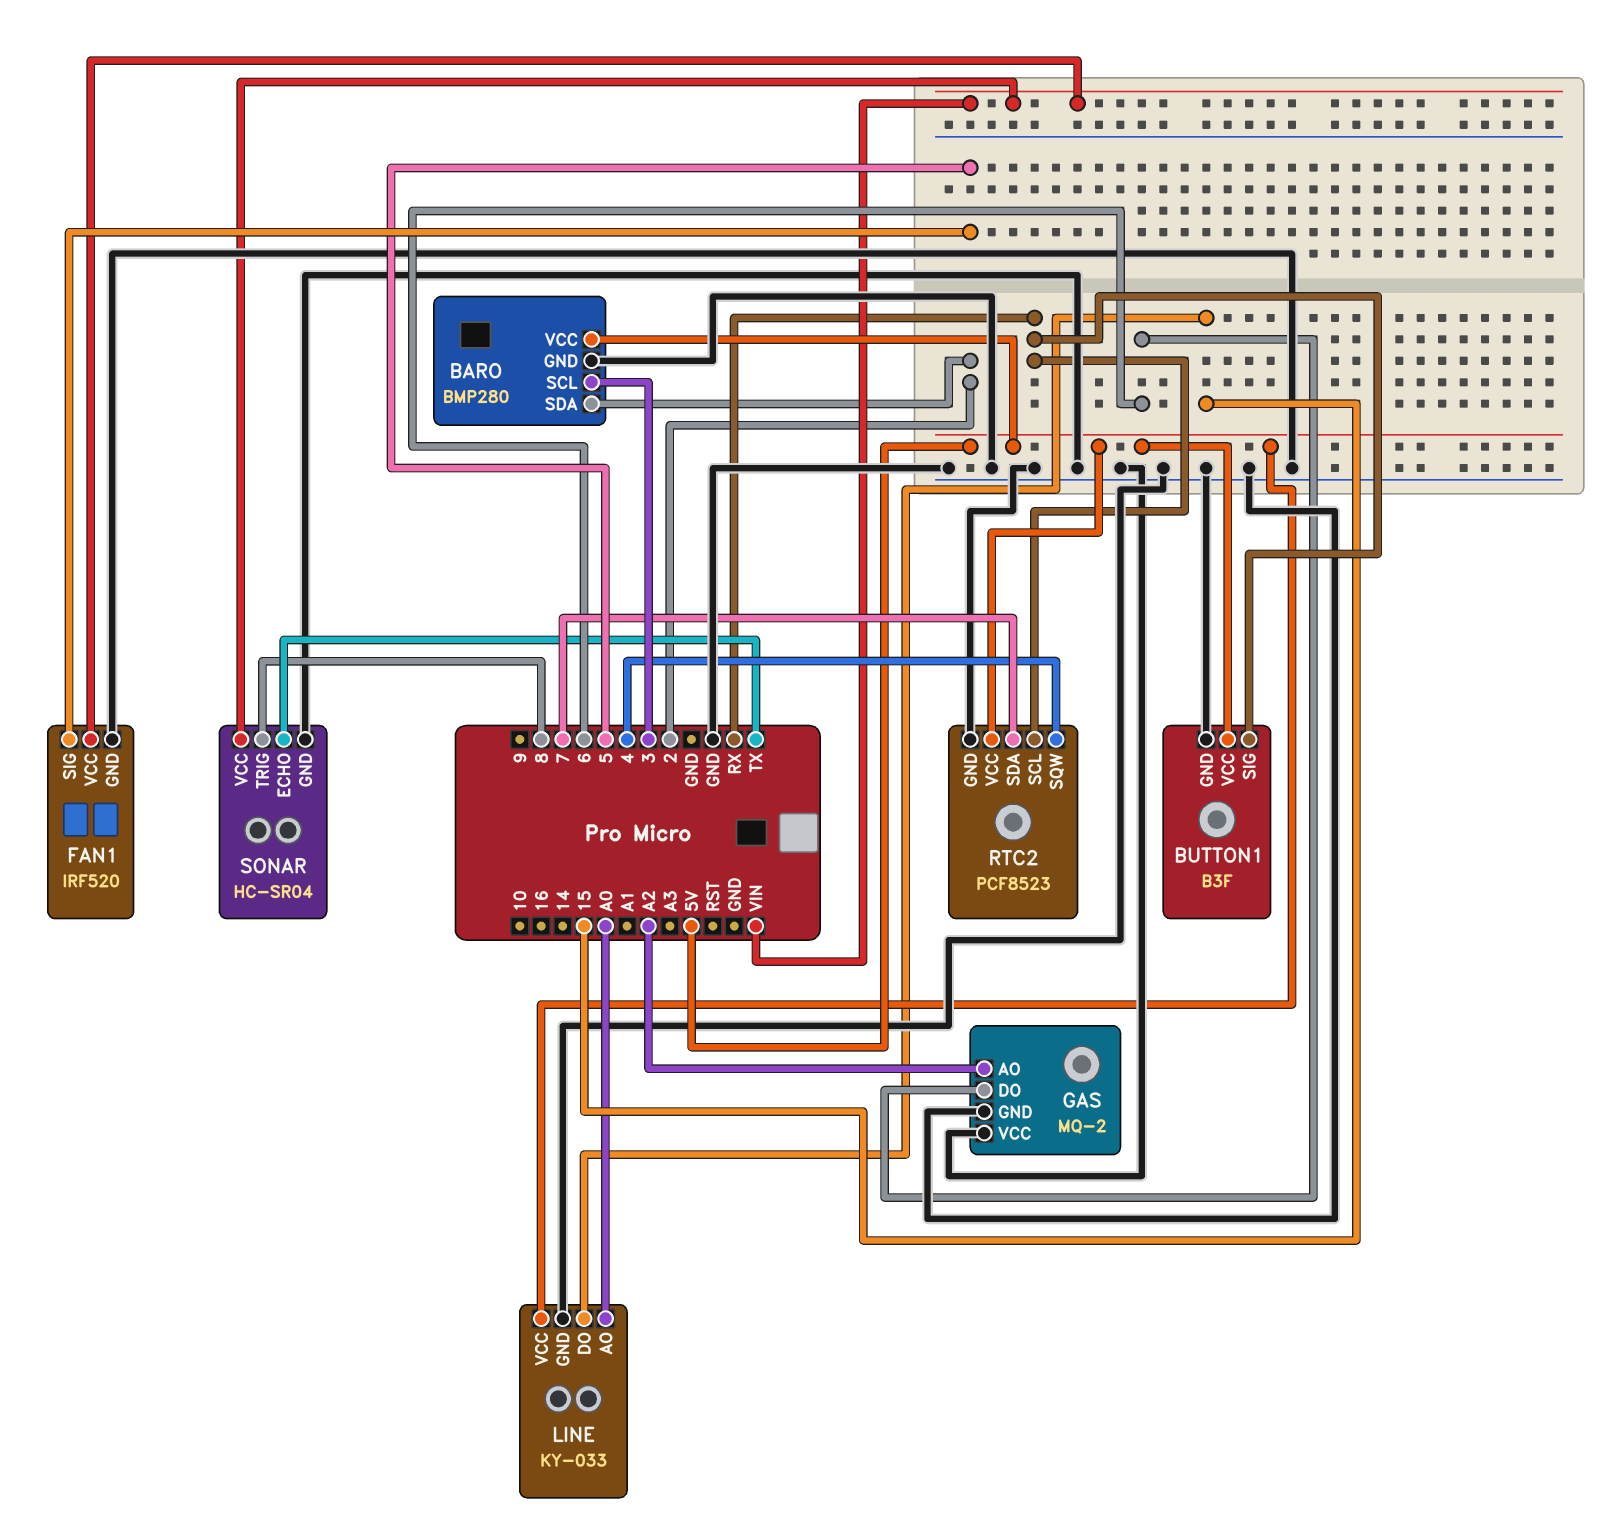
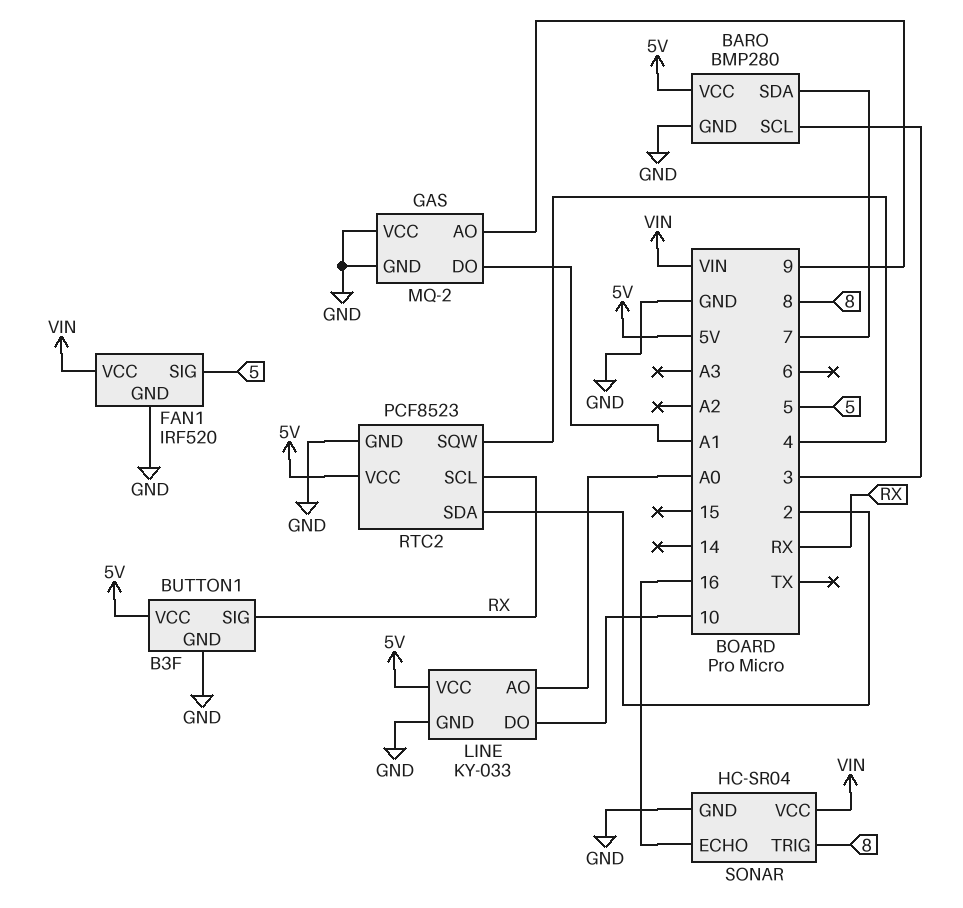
BARO pin SDA: 2 -> 7
GAS pin AO: A2 -> 9
GAS pin DO: 6 -> A1
LINE pin DO: 15 -> 10
RTC2 pin SDA: 7 -> 2
SONAR pin ECHO: TX -> 16

